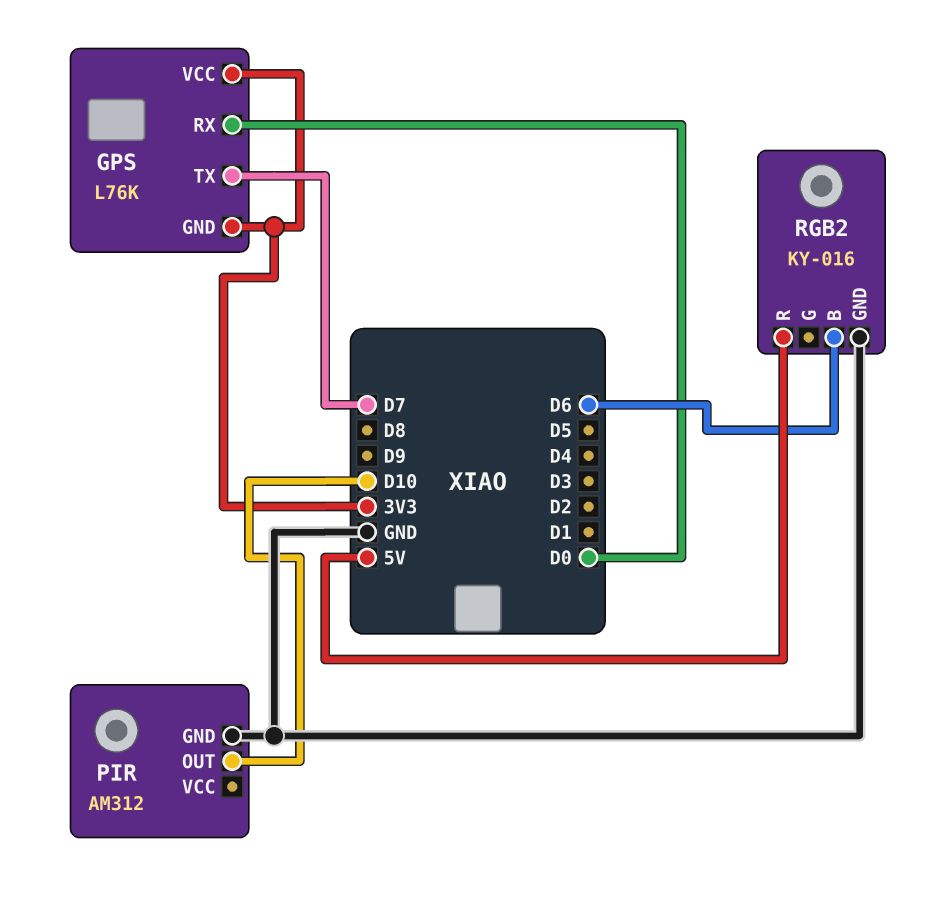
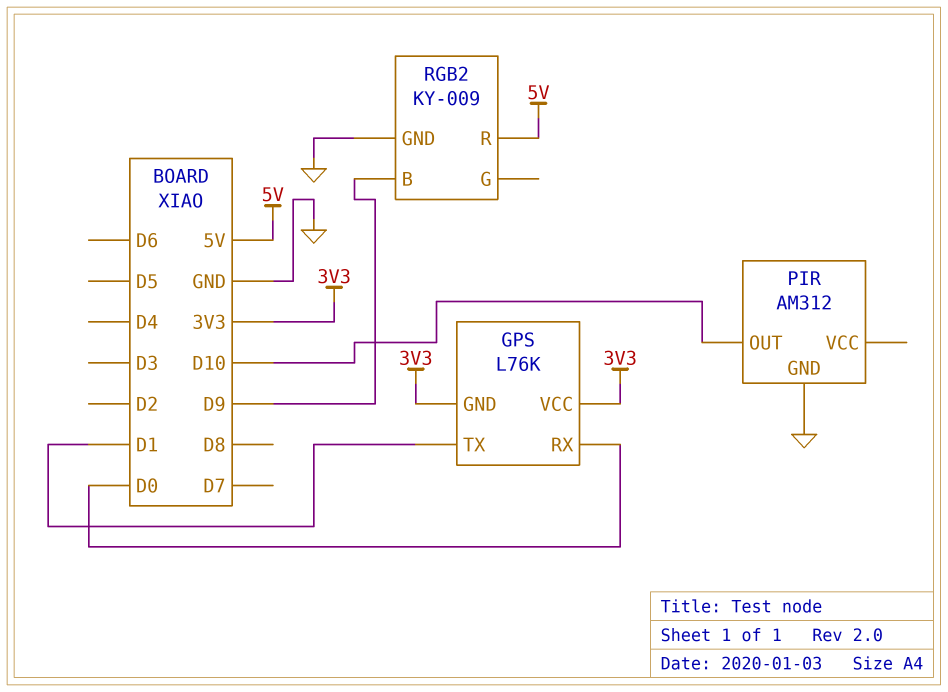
GPS pin TX: D7 -> D1
RGB2: KY-016 -> KY-009
RGB2 pin B: D6 -> D9

